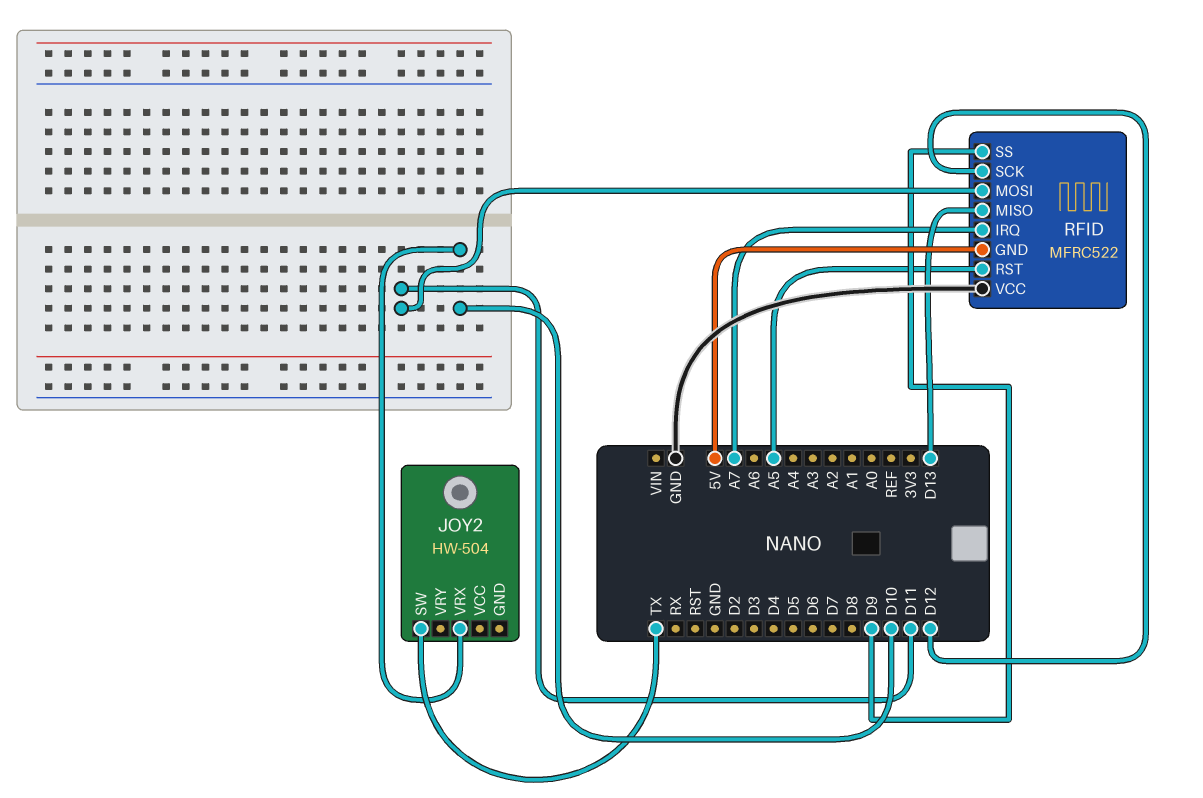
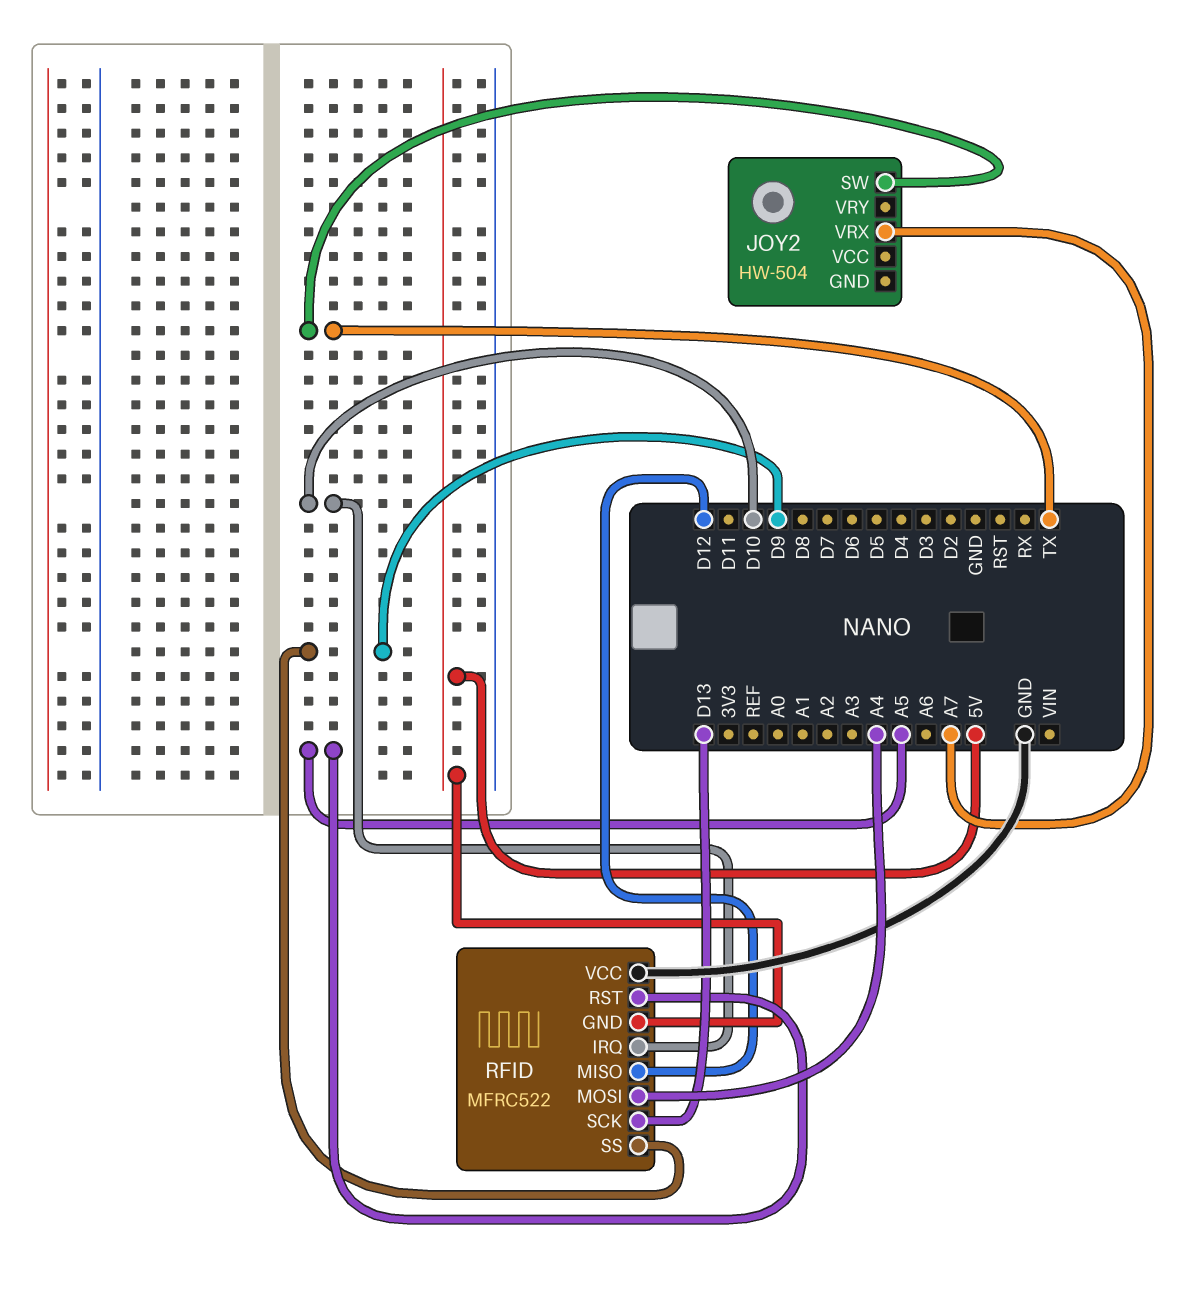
JOY2 pin VRX: D10 -> A7
RFID pin IRQ: A7 -> D10
RFID pin MISO: D13 -> D12
RFID pin MOSI: D11 -> A4
RFID pin SCK: D12 -> D13

